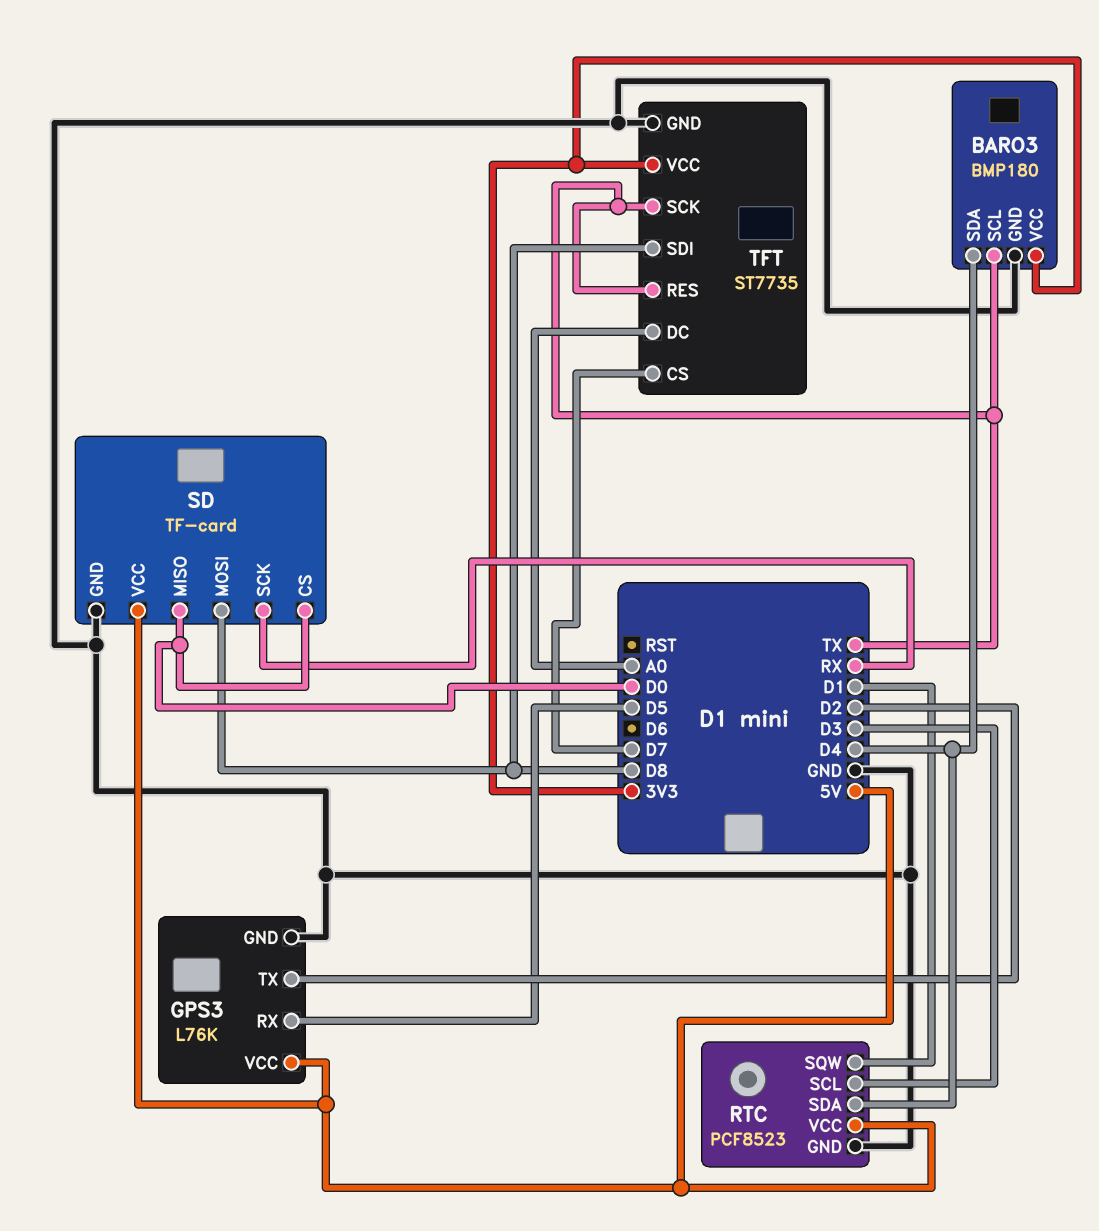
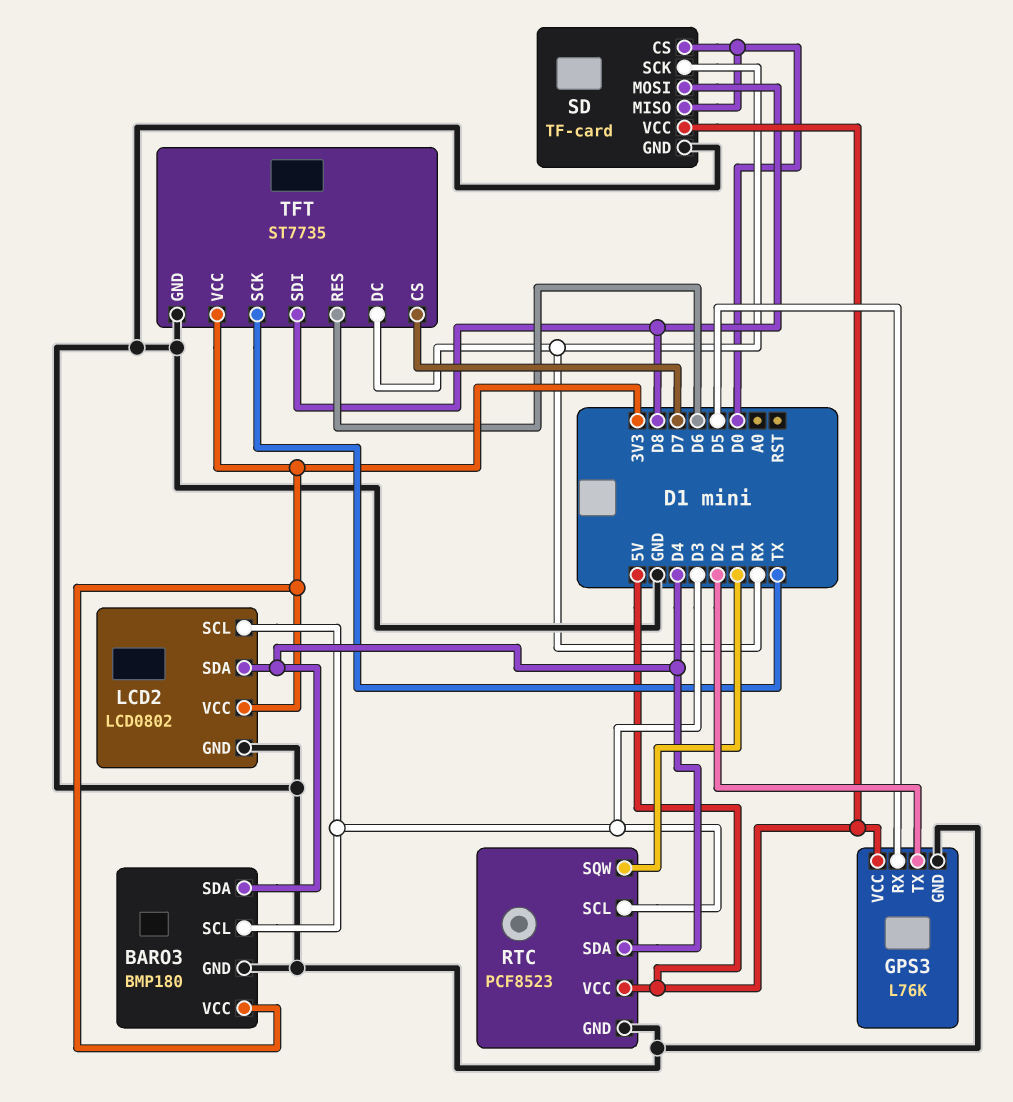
BARO3 pin SCL: TX -> D3
LCD2: none -> LCD0802
LCD2 pin GND: none -> GND
LCD2 pin SCL: none -> D3
LCD2 pin SDA: none -> D4
LCD2 pin VCC: none -> 3V3
TFT pin DC: A0 -> RX
TFT pin RES: TX -> D6

